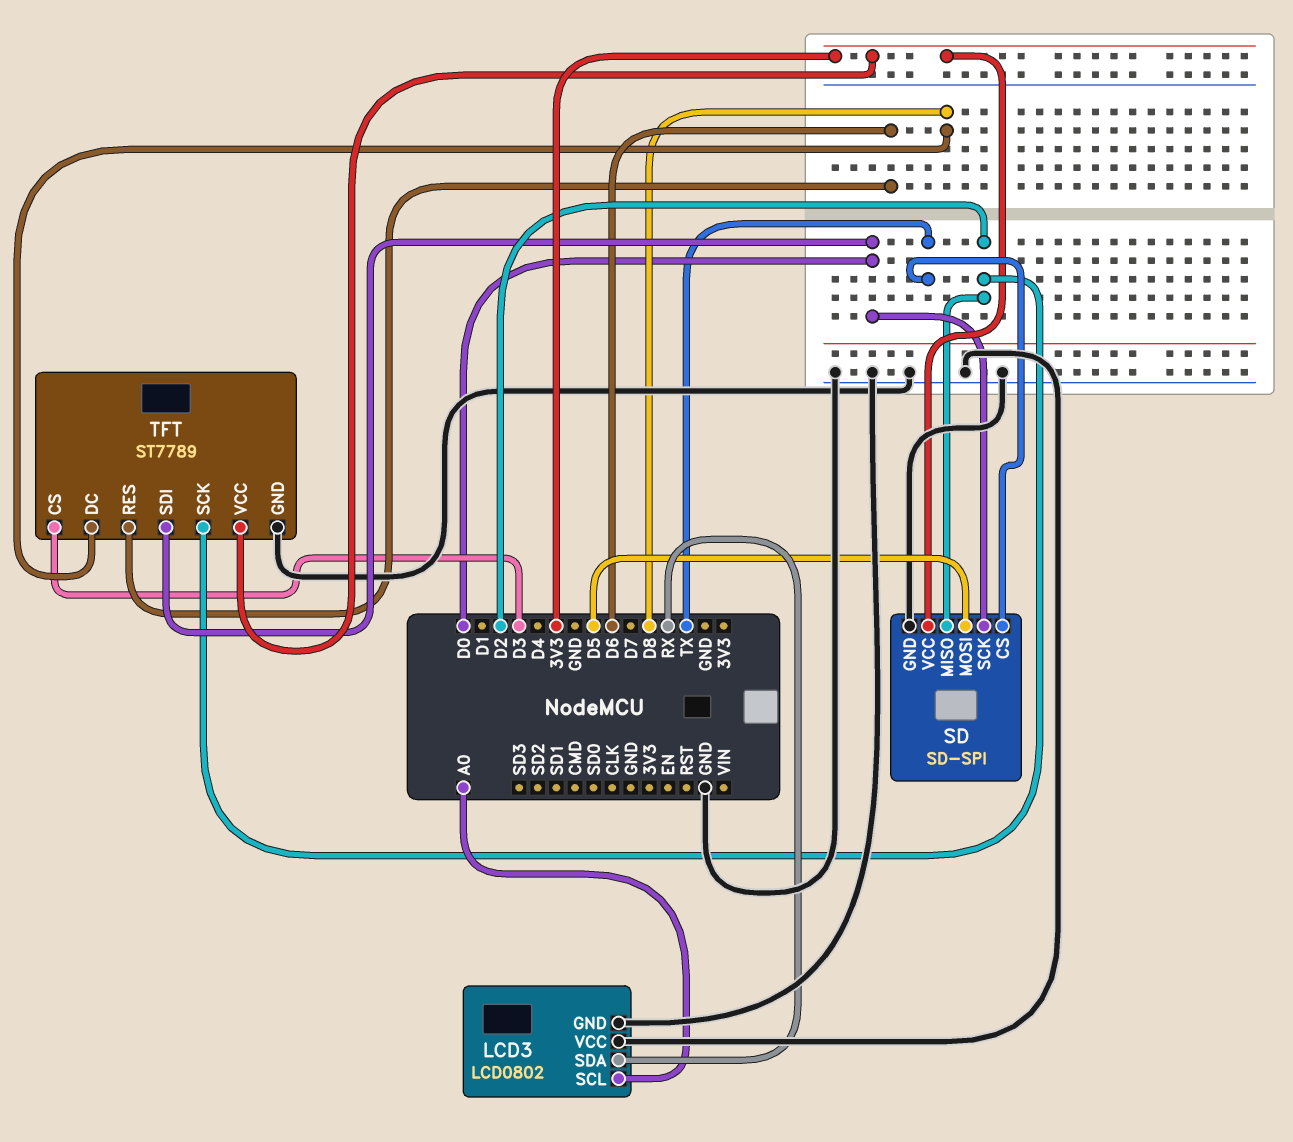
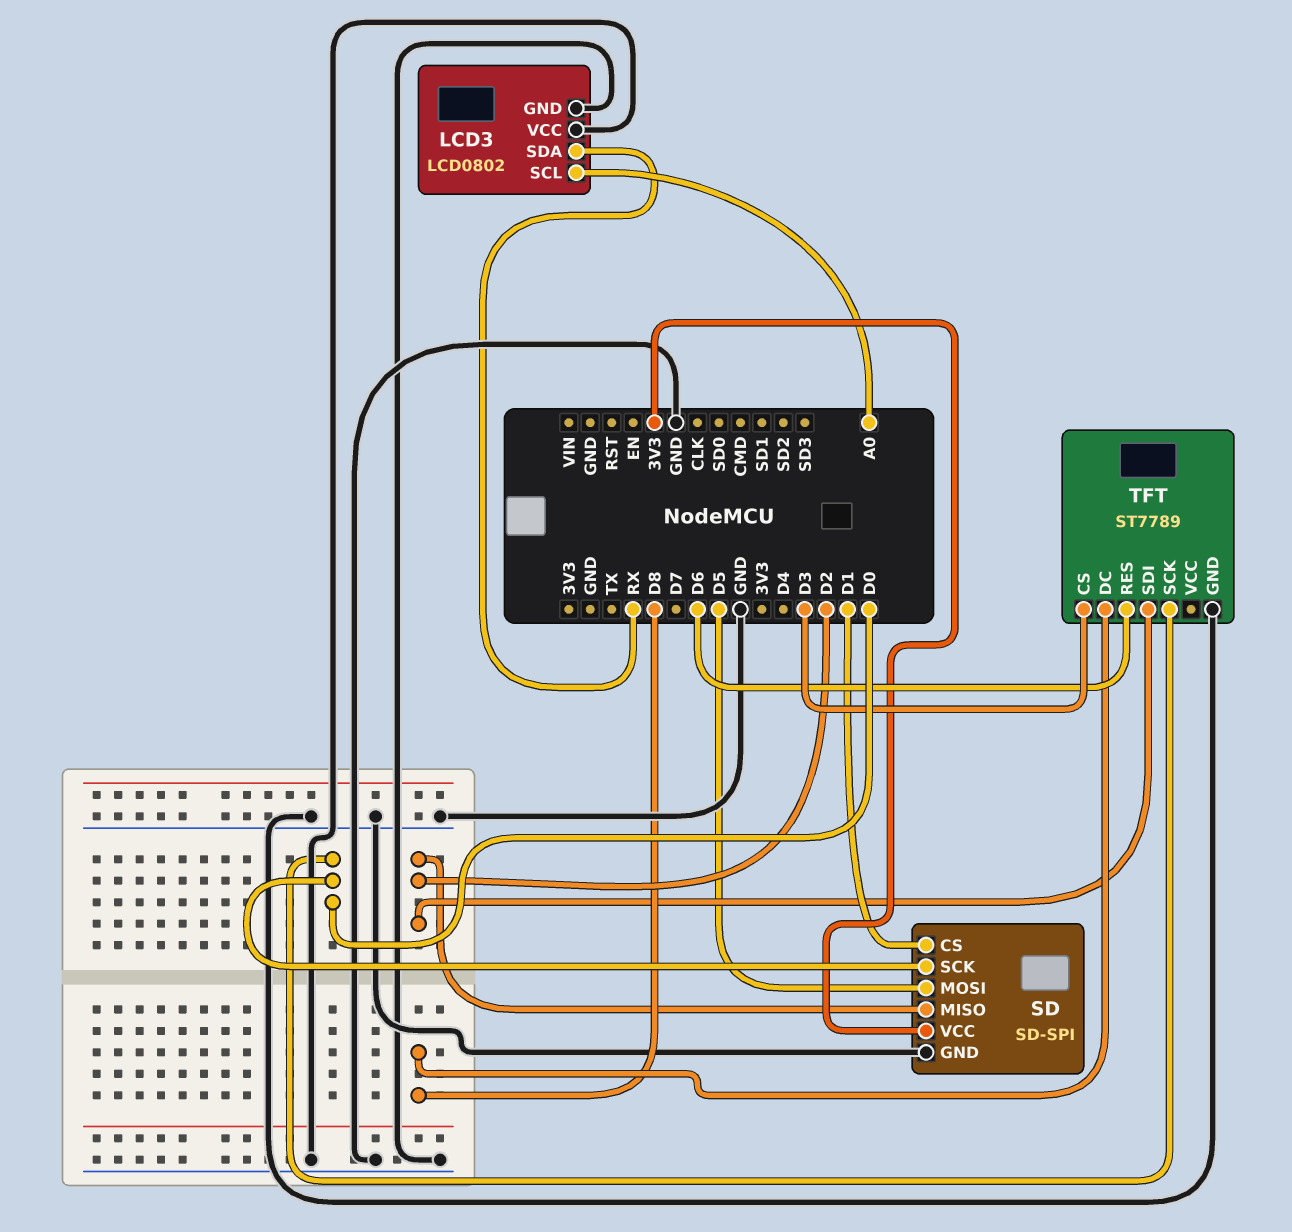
SD pin CS: TX -> D1
TFT pin SCK: D2 -> D0
TFT pin SDI: D0 -> D2
TFT pin VCC: 3V3 -> none

